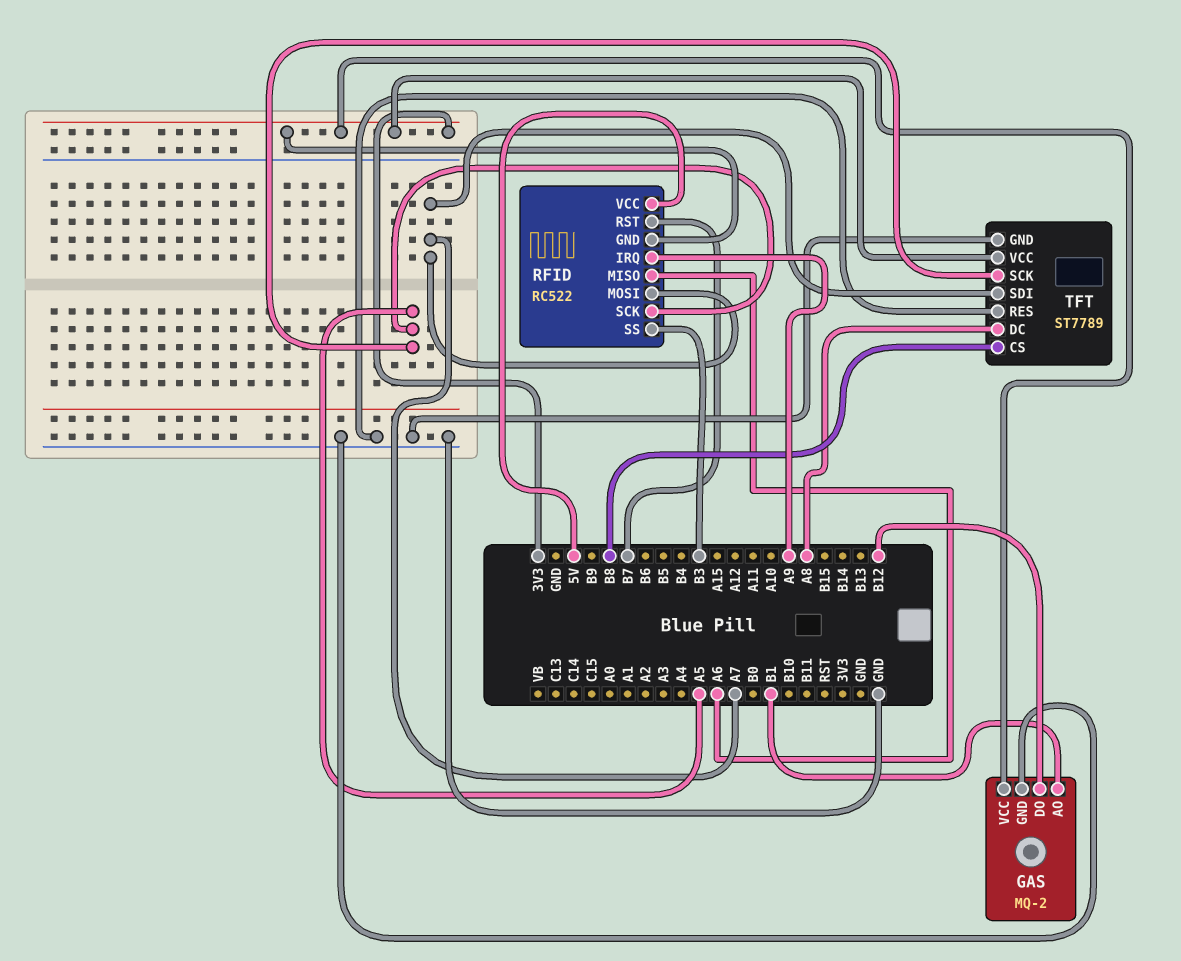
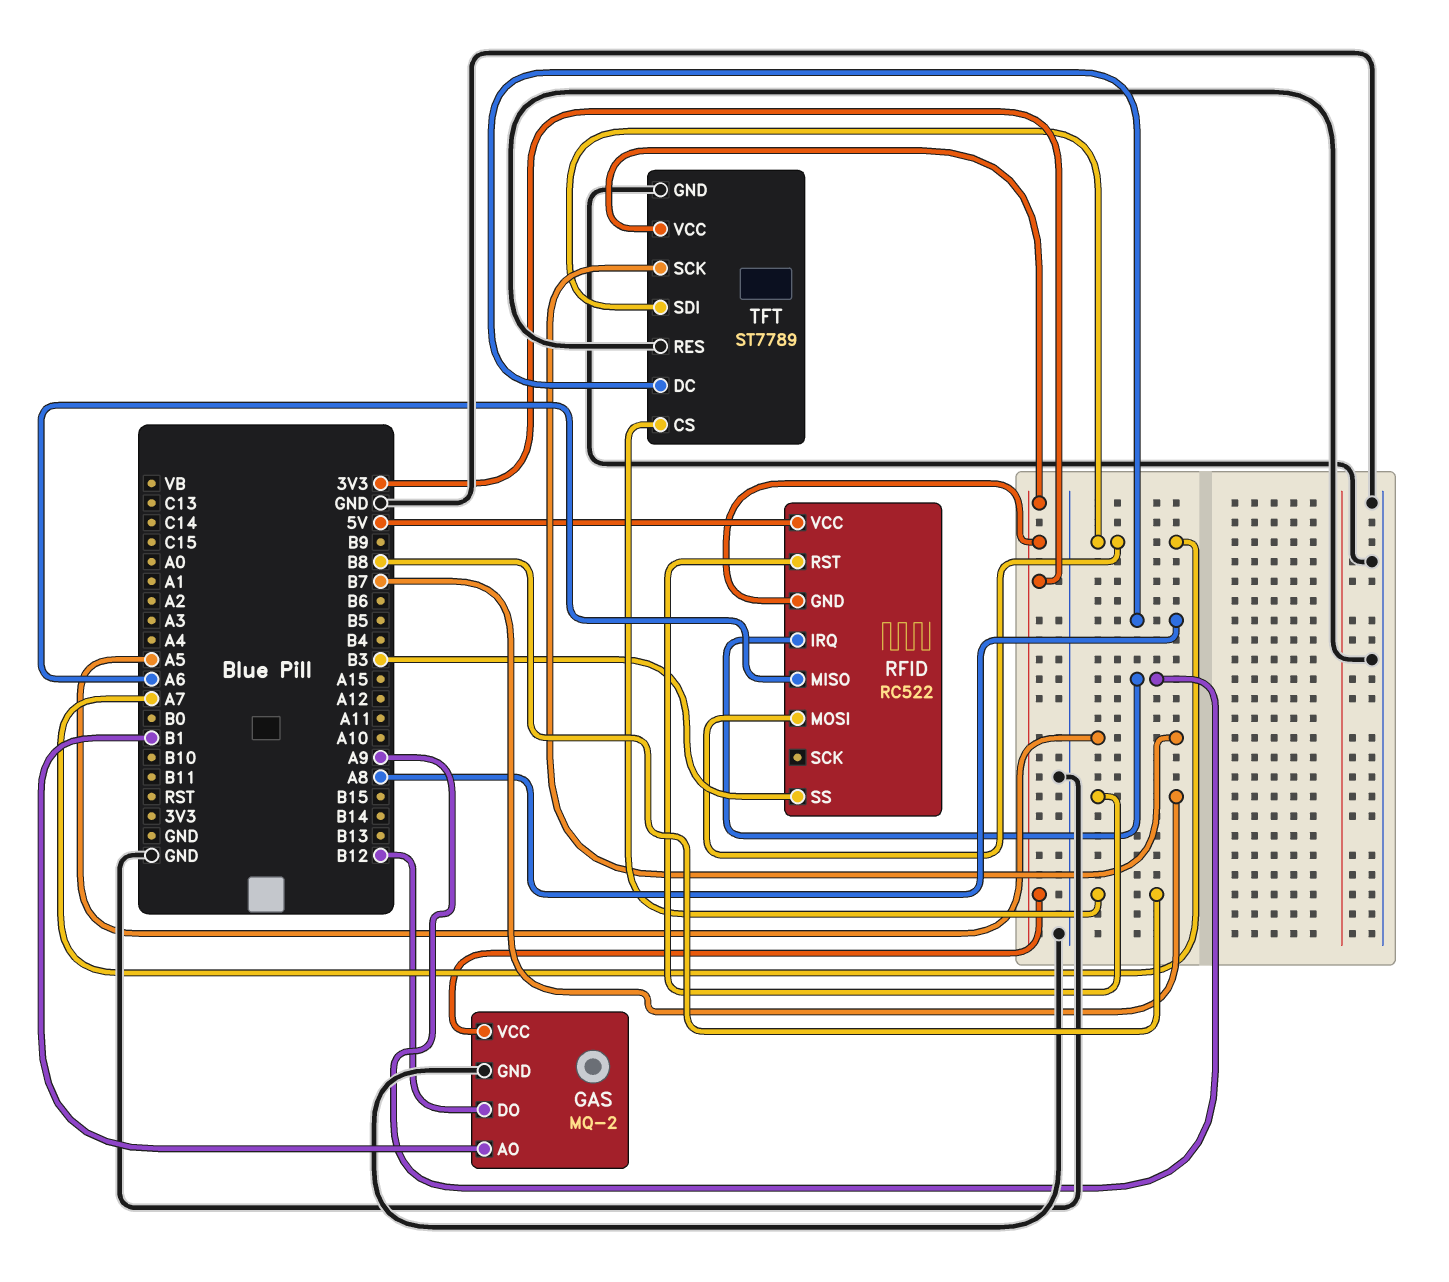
RFID pin SCK: A5 -> none

